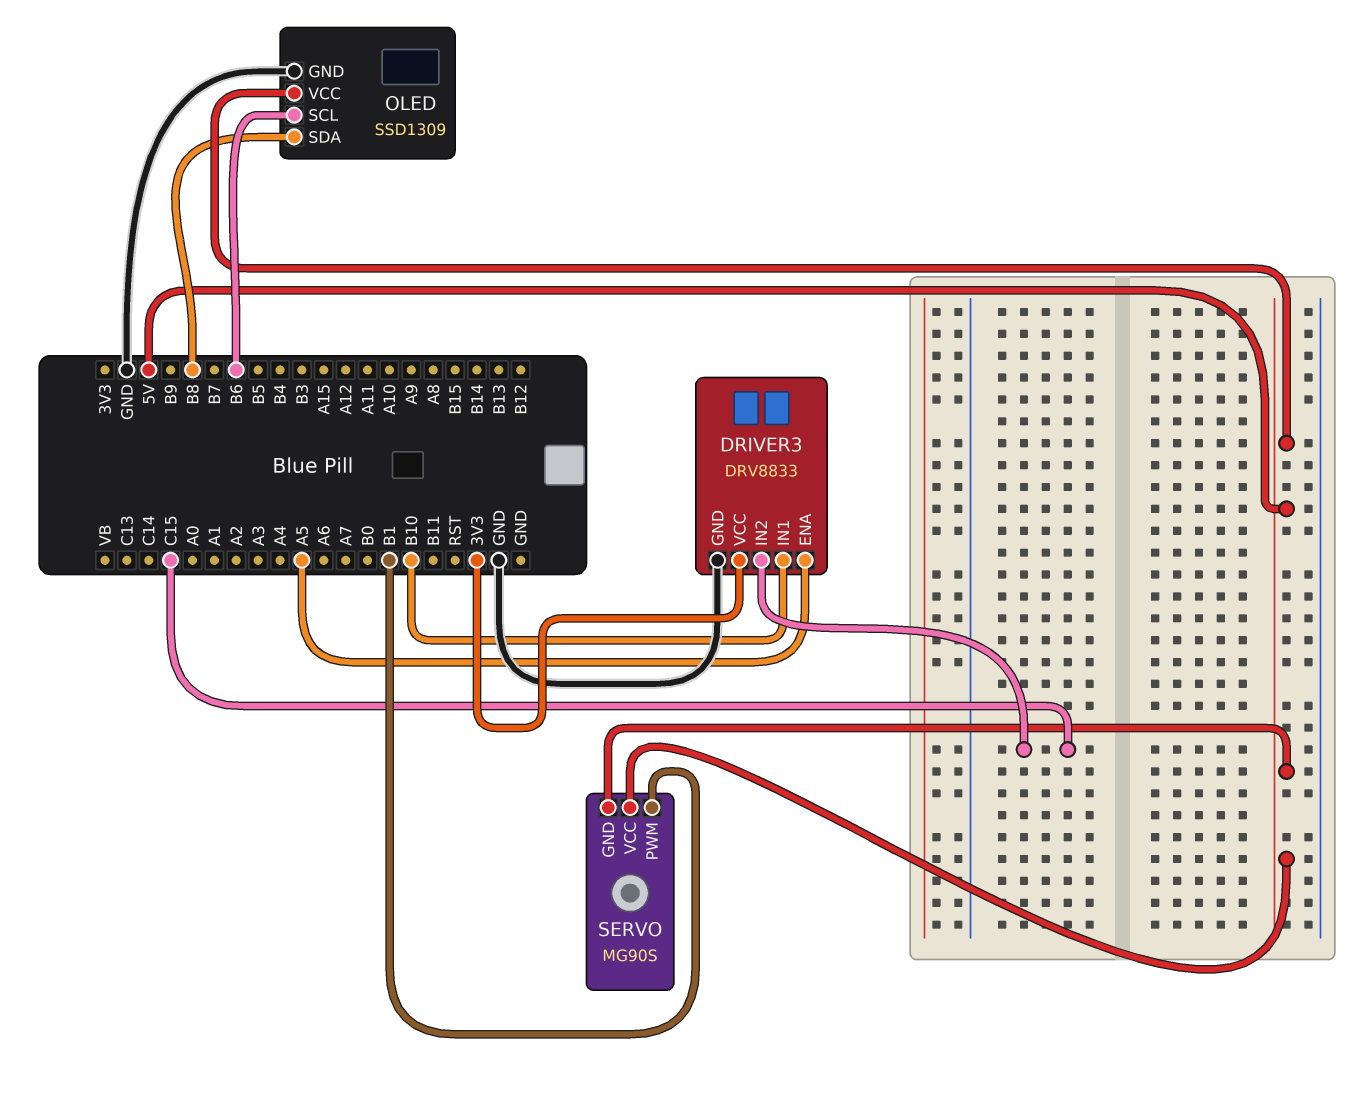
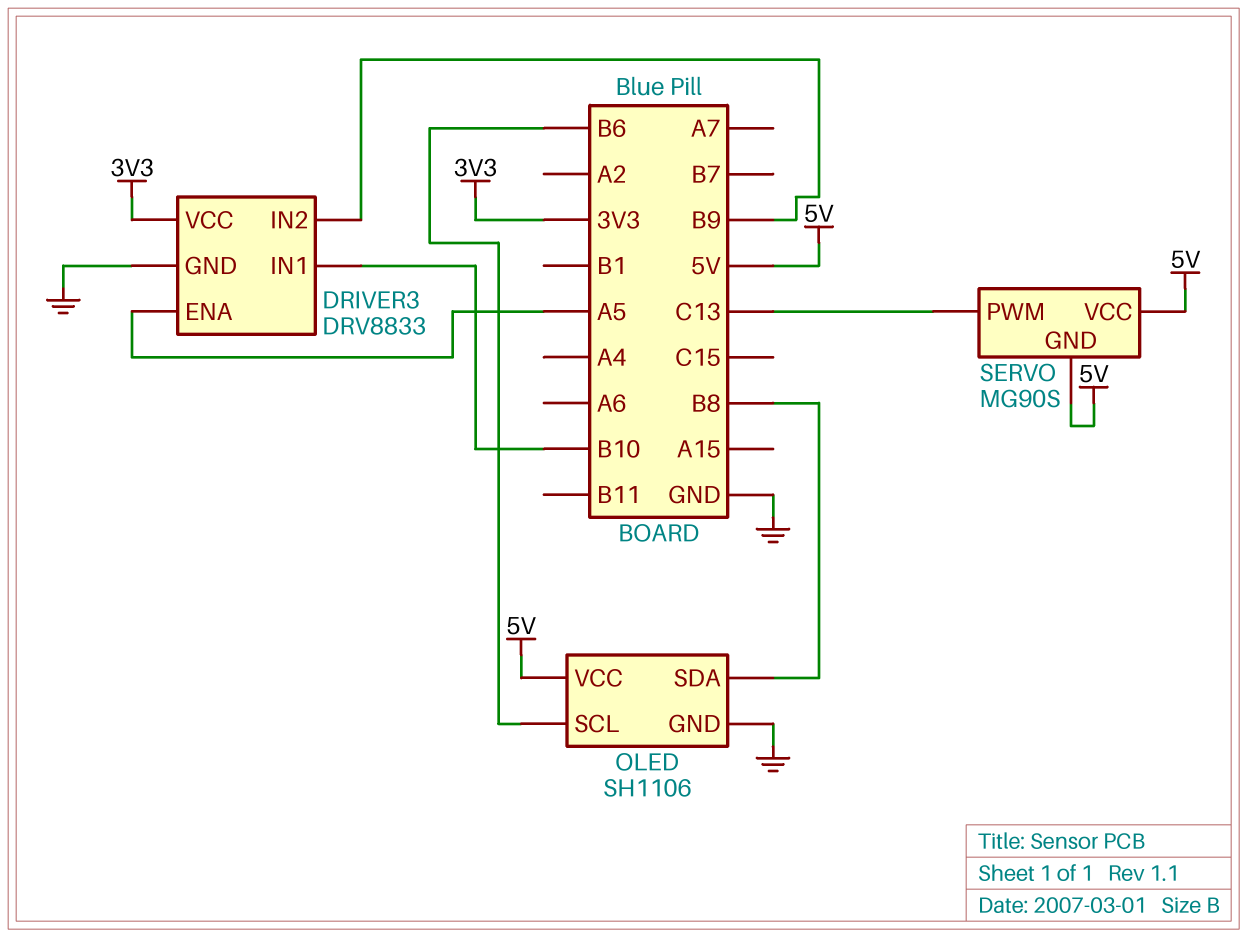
DRIVER3 pin IN2: C15 -> B9
OLED: SSD1309 -> SH1106
SERVO pin PWM: B1 -> C13

